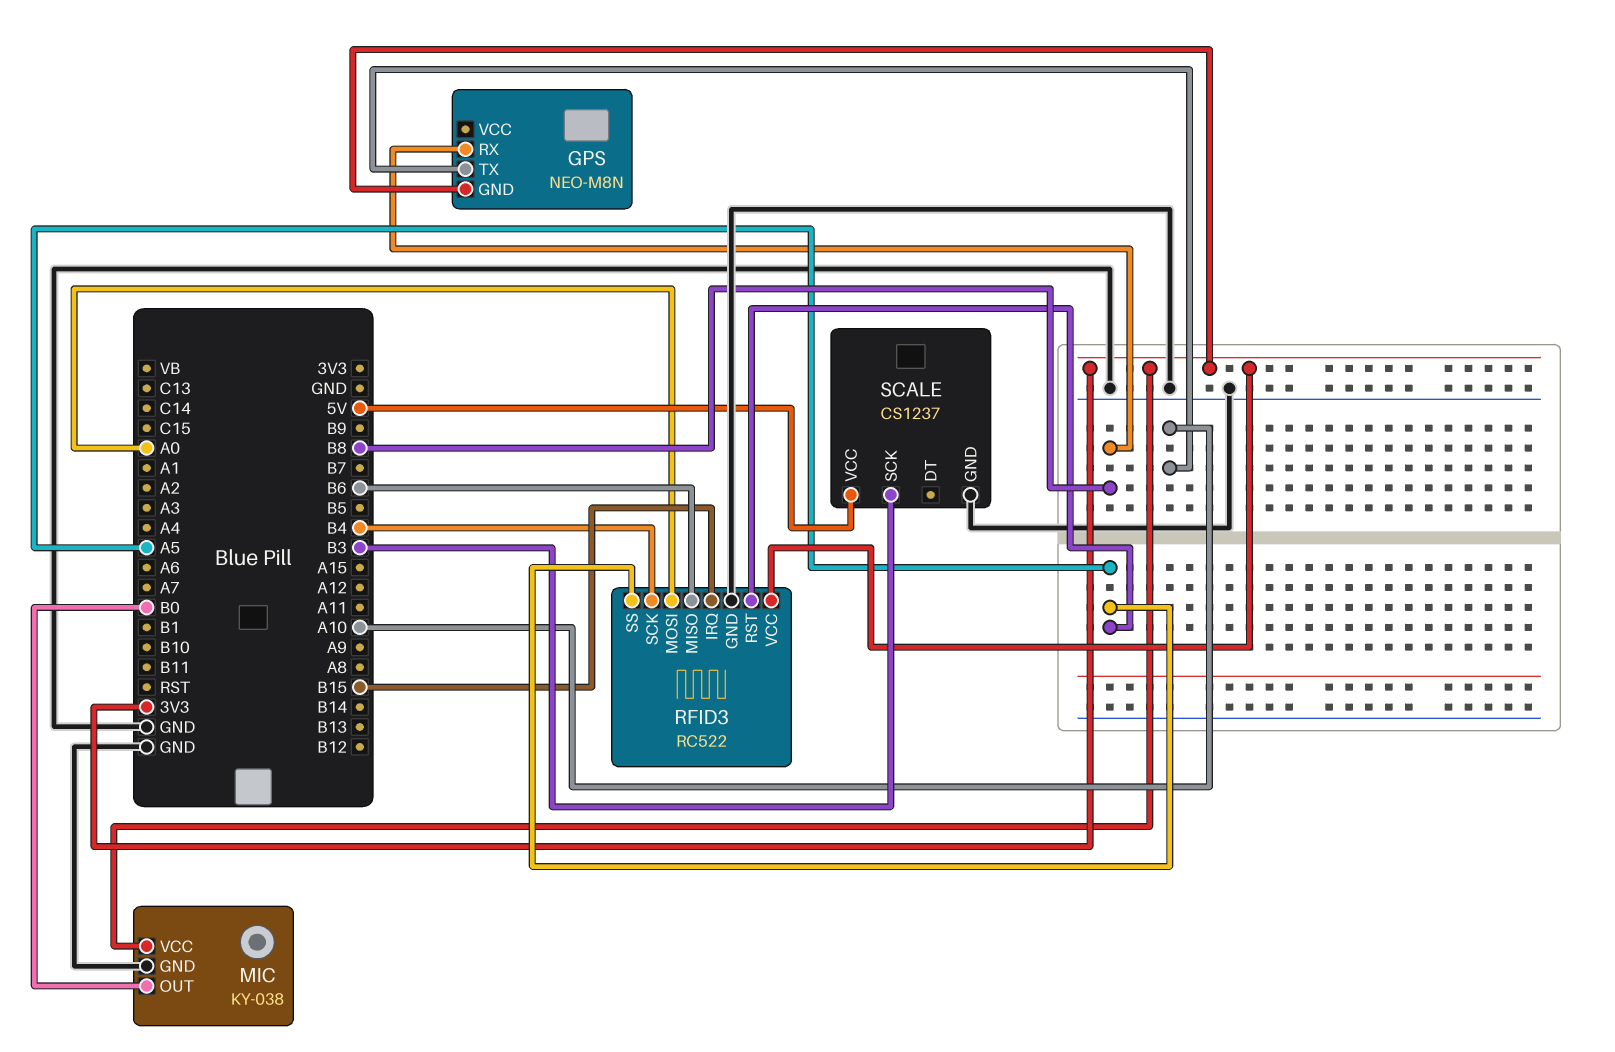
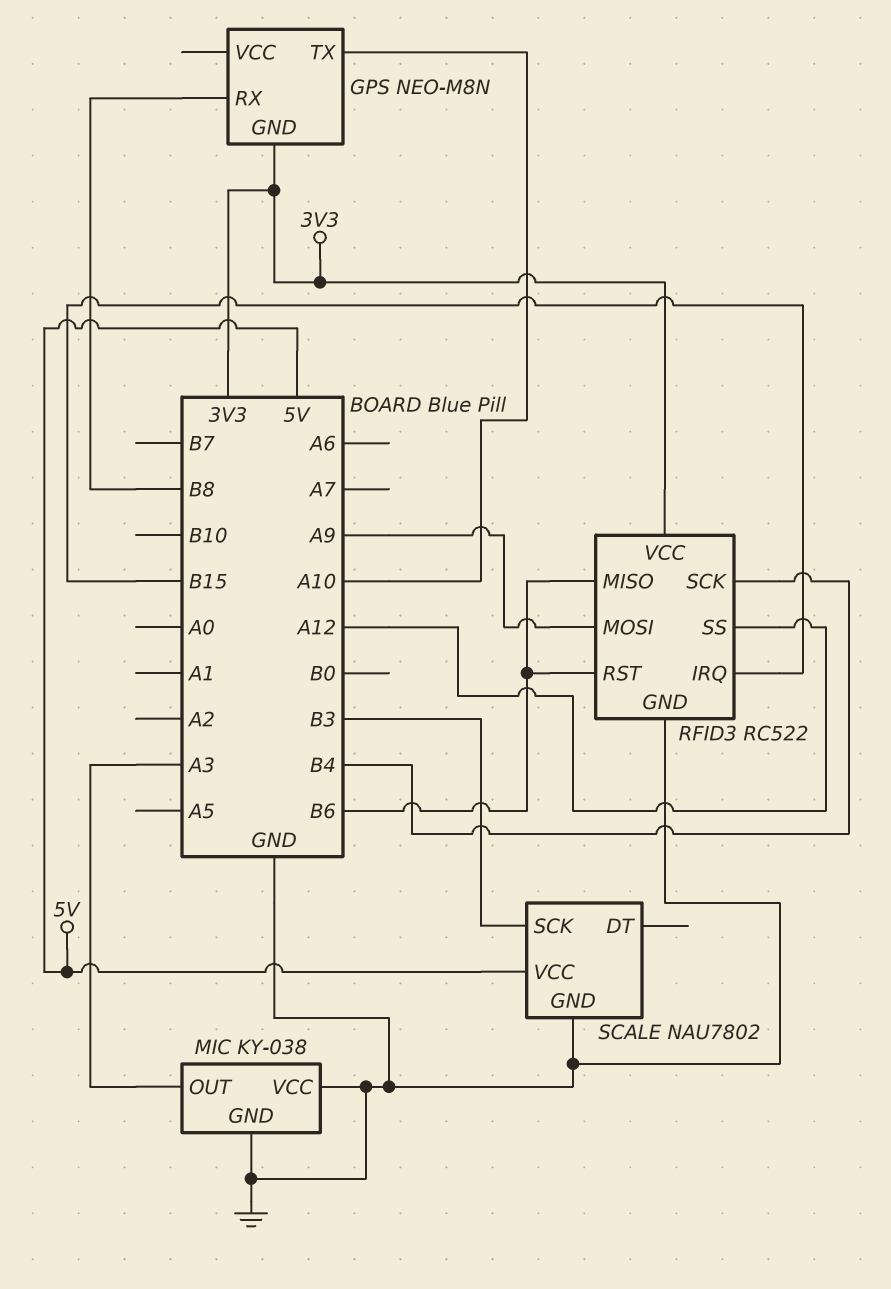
MIC pin OUT: B0 -> A3
MIC pin VCC: 3V3 -> GND
RFID3 pin MOSI: A0 -> A9
RFID3 pin RST: A5 -> B6
RFID3 pin SS: A5 -> A12
SCALE: CS1237 -> NAU7802

